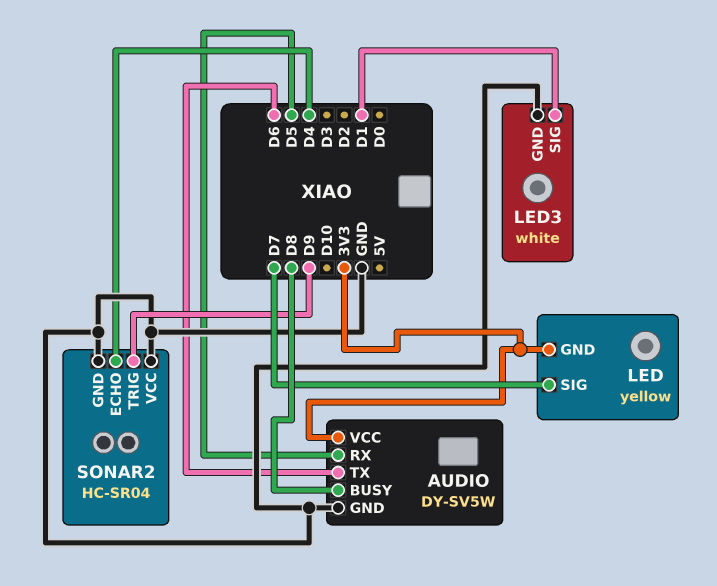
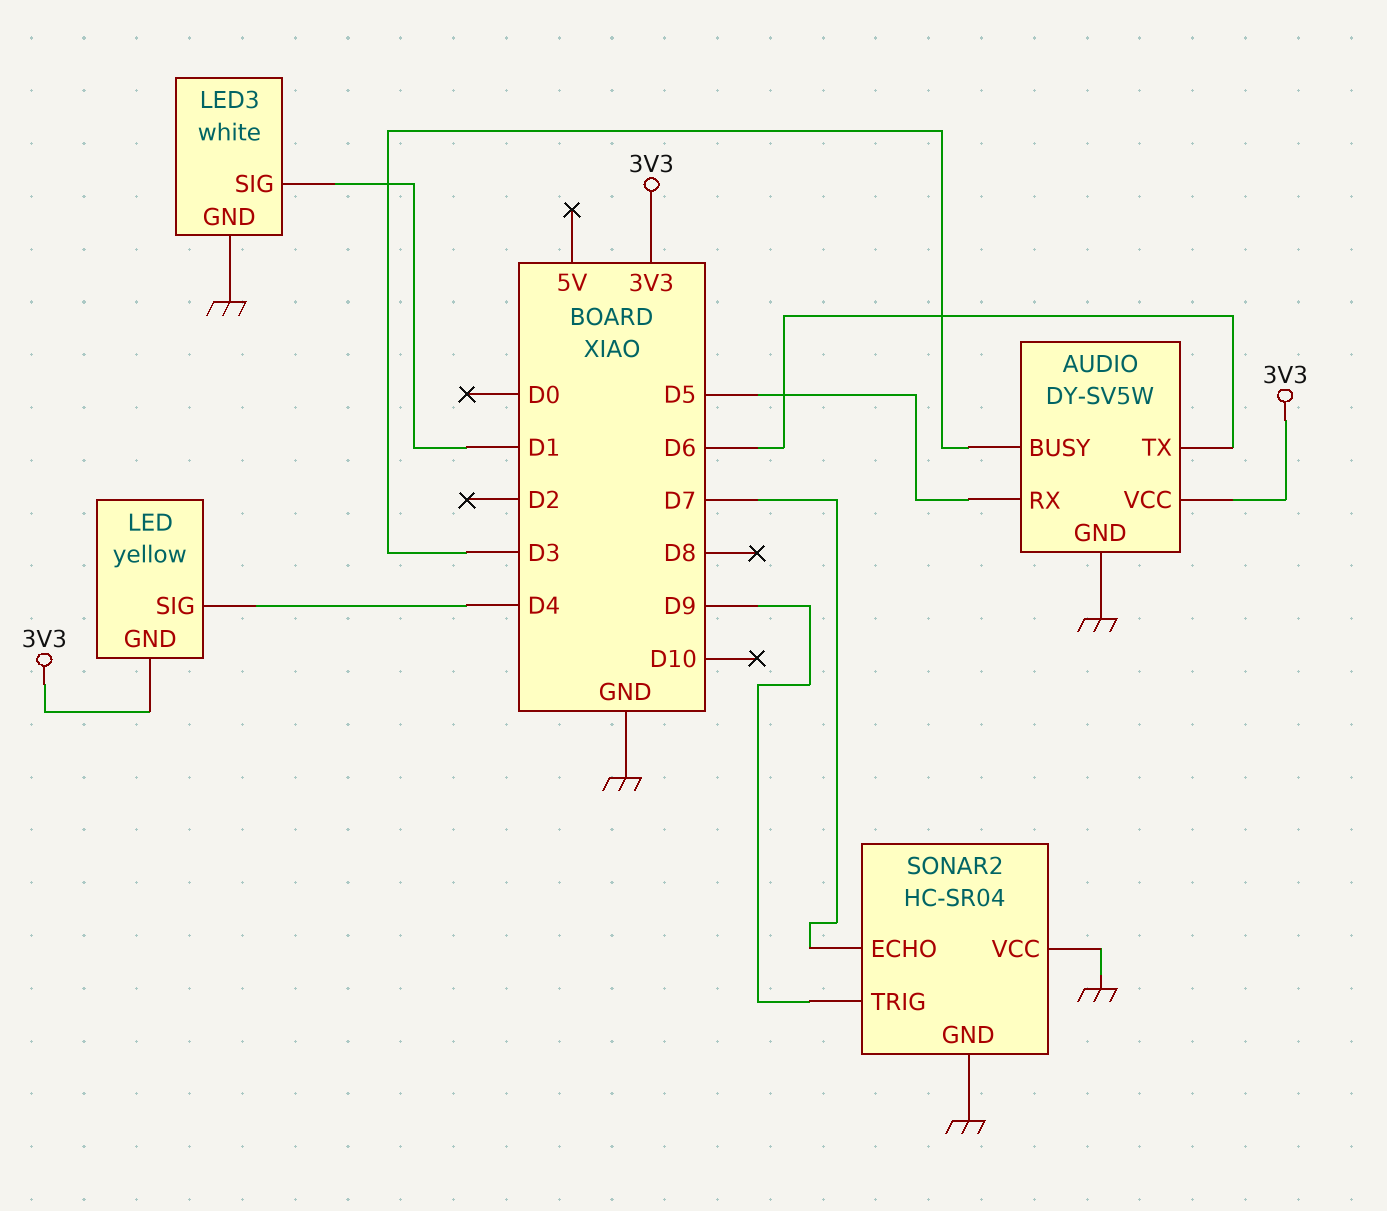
AUDIO pin BUSY: D8 -> D3
LED pin SIG: D7 -> D4
SONAR2 pin ECHO: D4 -> D7

